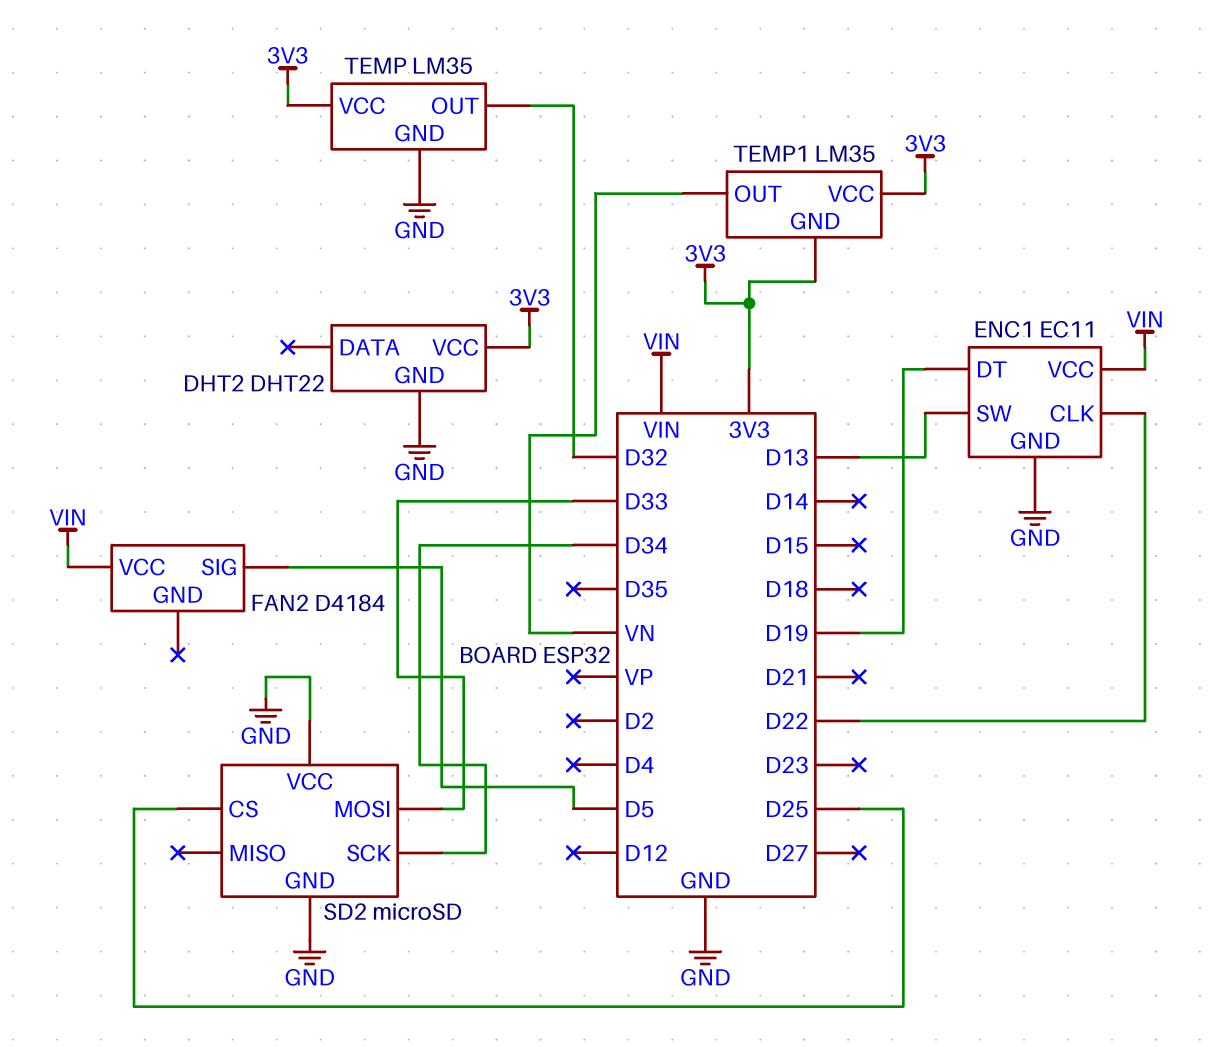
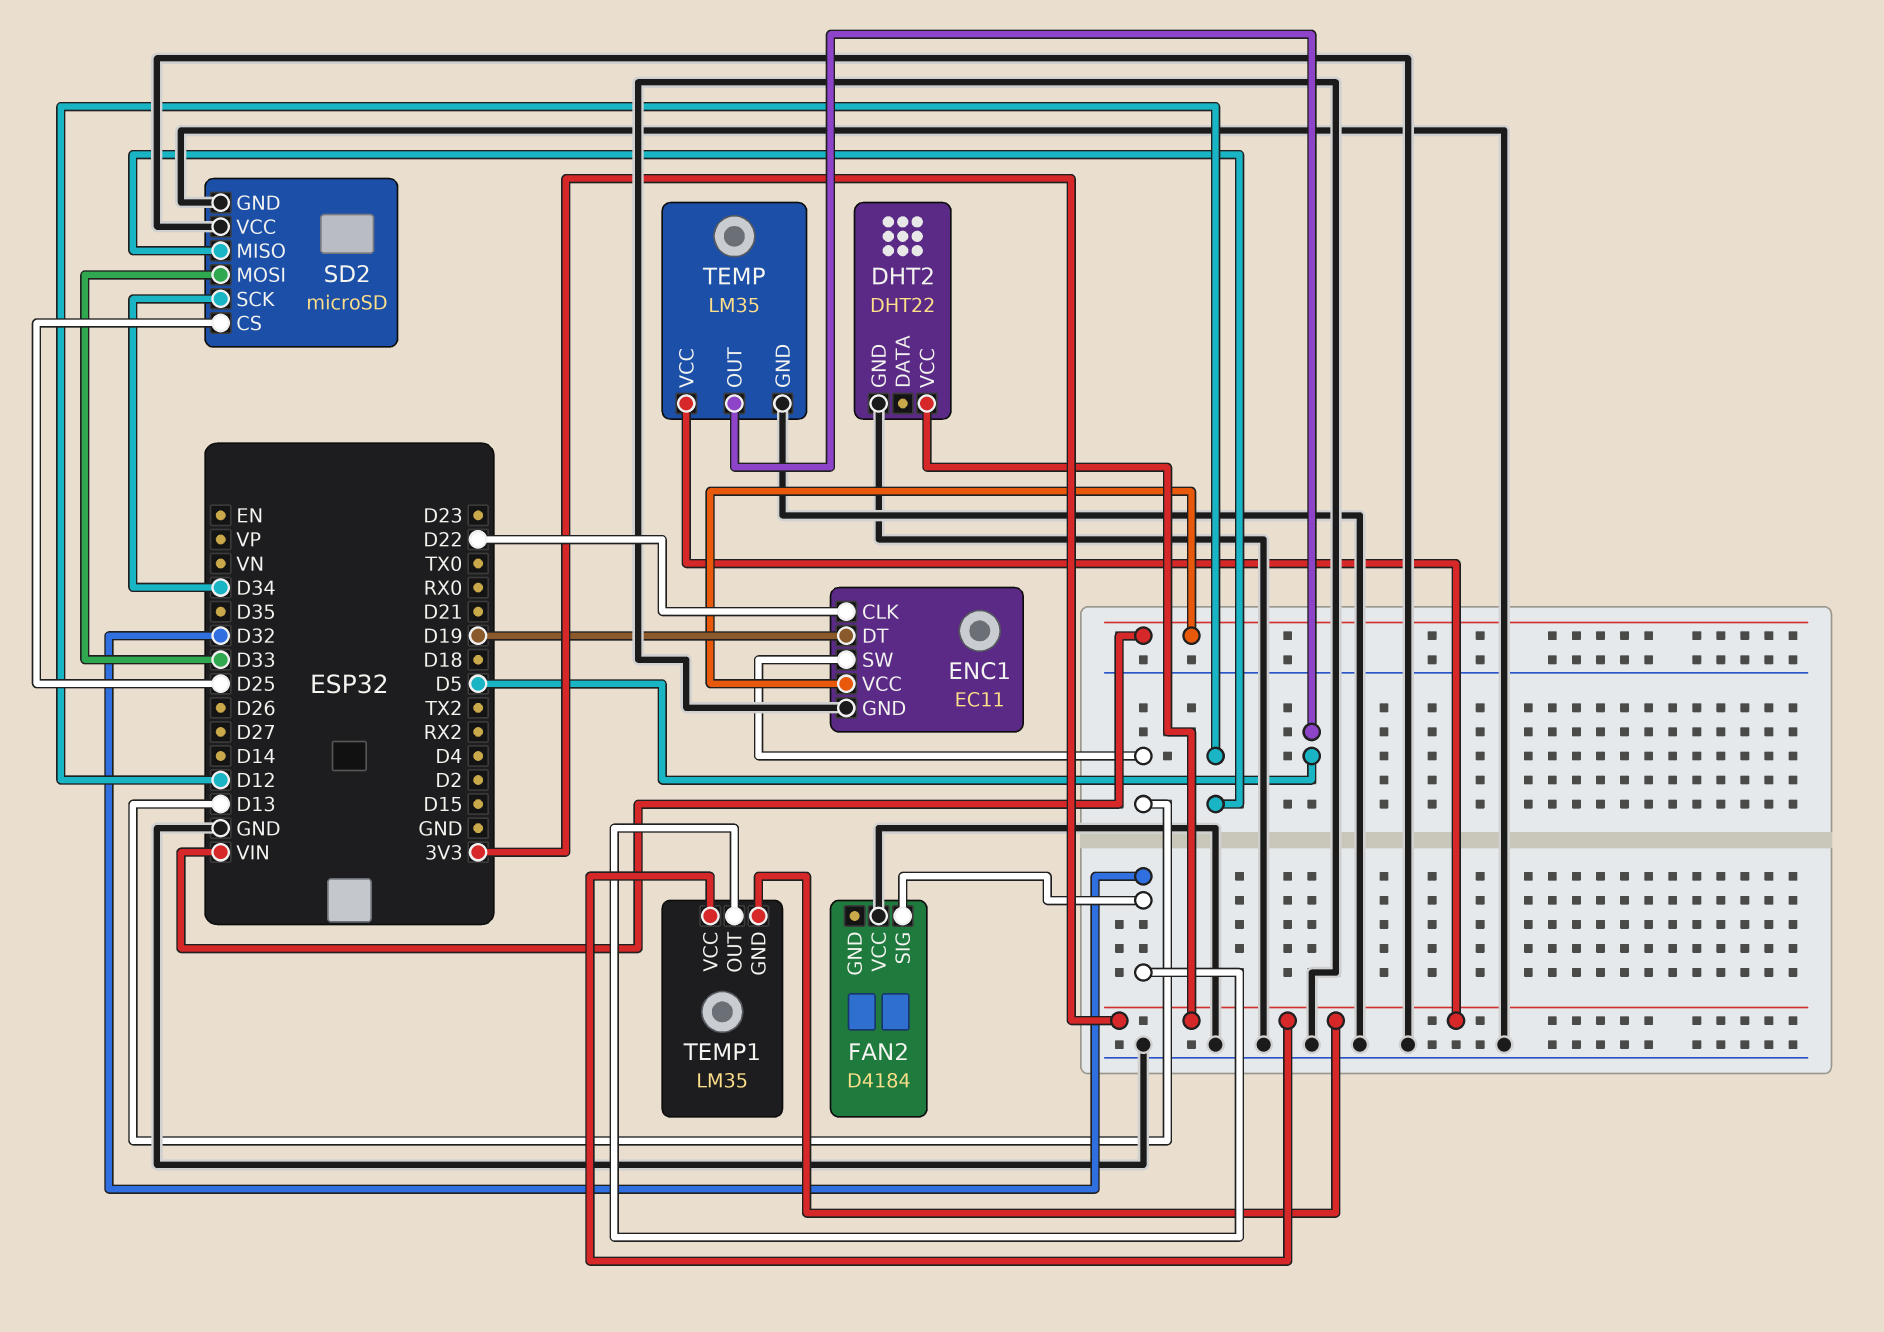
FAN2 pin SIG: D5 -> D32
FAN2 pin VCC: VIN -> GND
SD2 pin MISO: none -> D12
TEMP pin OUT: D32 -> D5
TEMP1 pin OUT: VN -> D32

